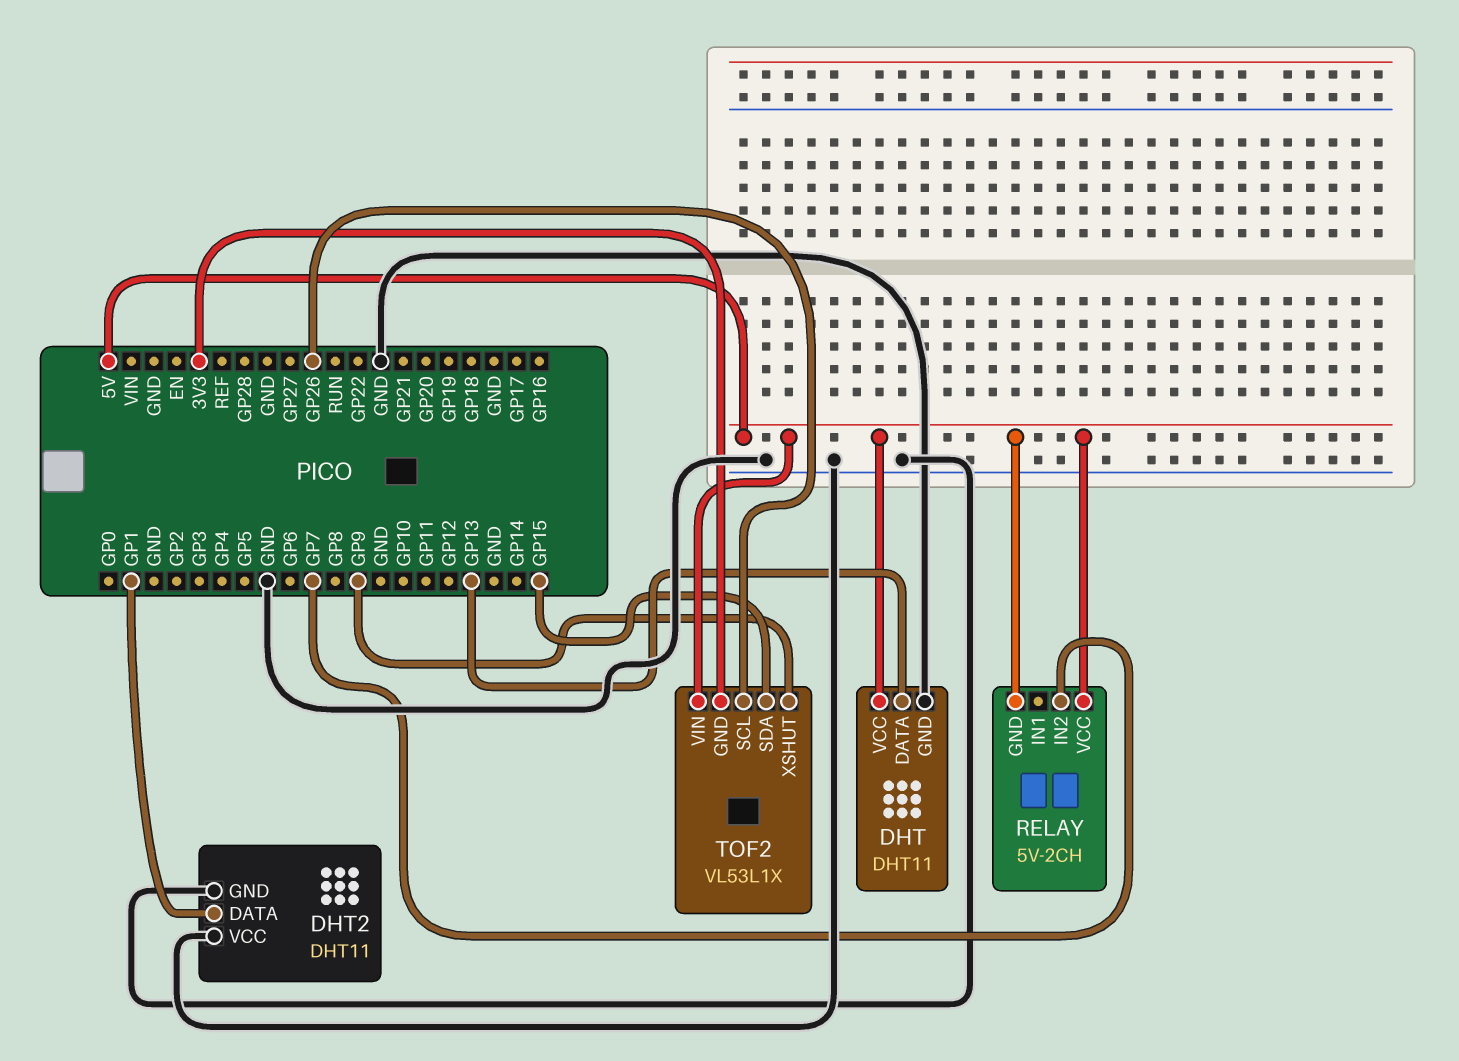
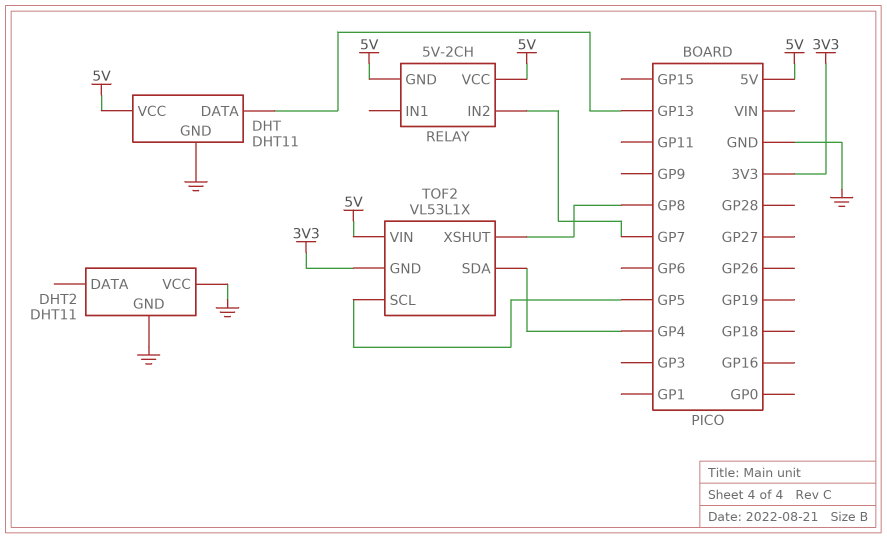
DHT2 pin DATA: GP1 -> none
TOF2 pin SCL: GP26 -> GP5
TOF2 pin SDA: GP15 -> GP4
TOF2 pin XSHUT: GP9 -> GP8

